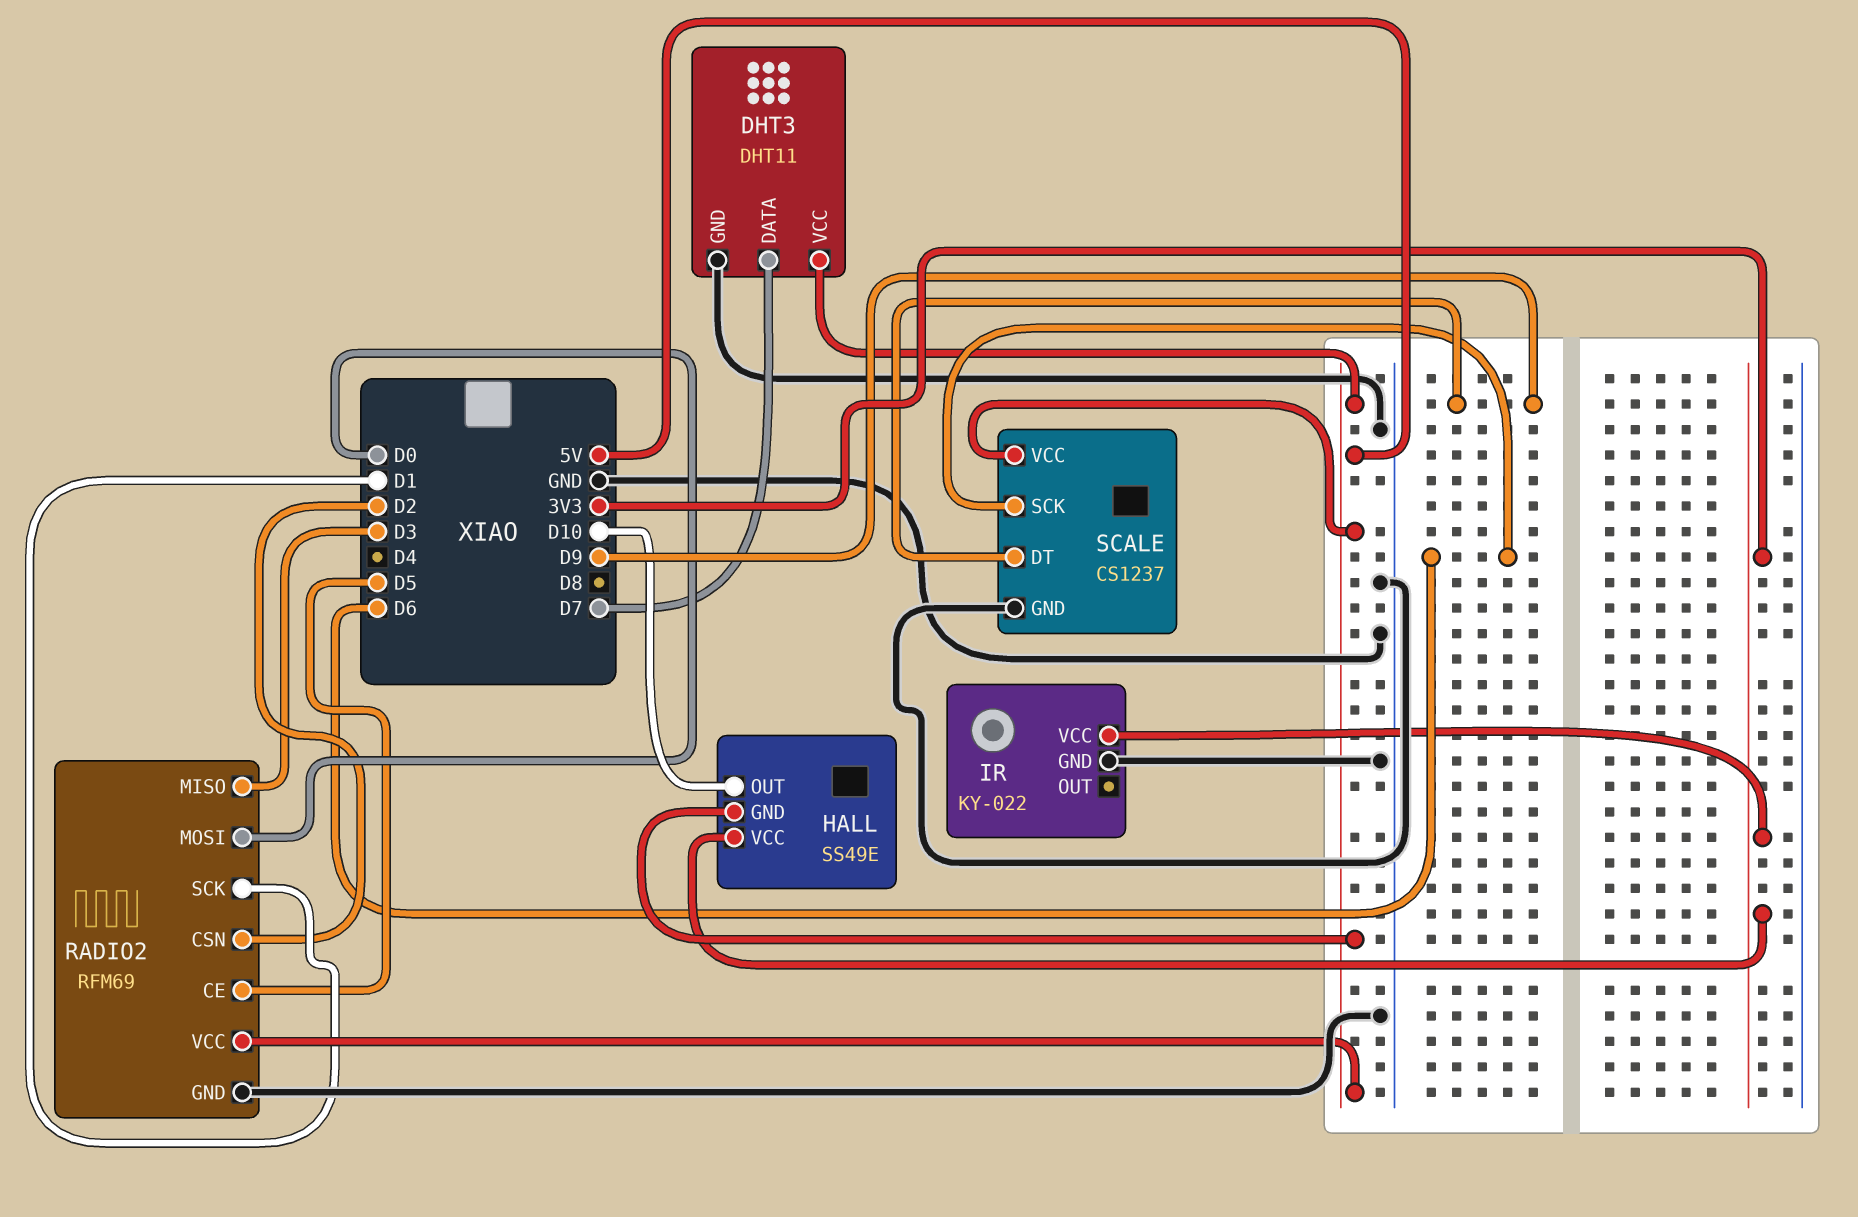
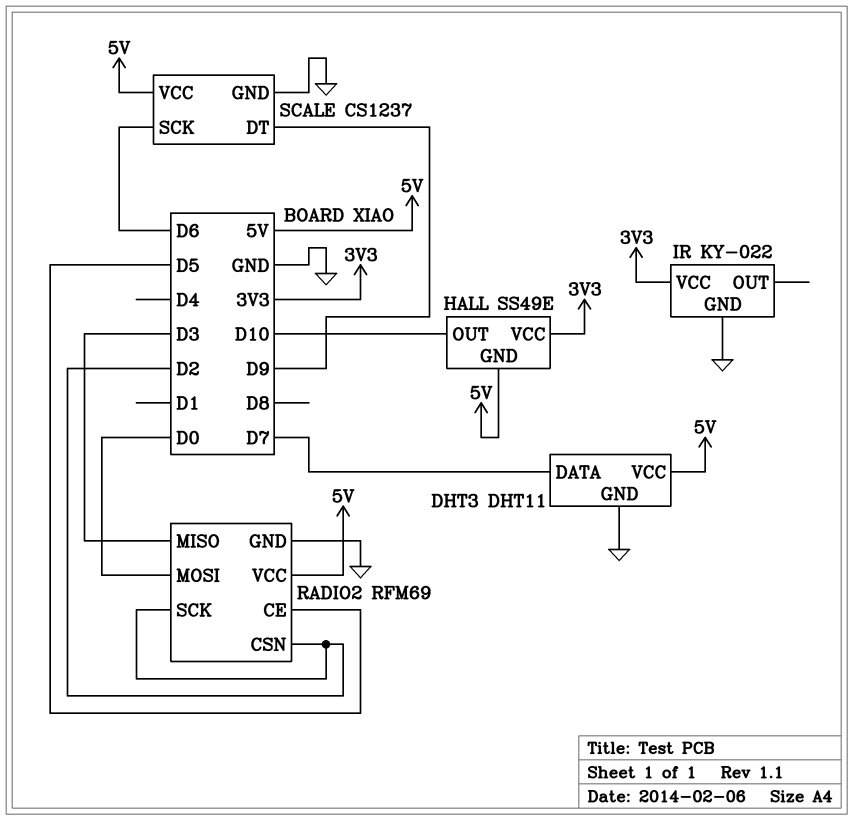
RADIO2 pin SCK: D1 -> D2

